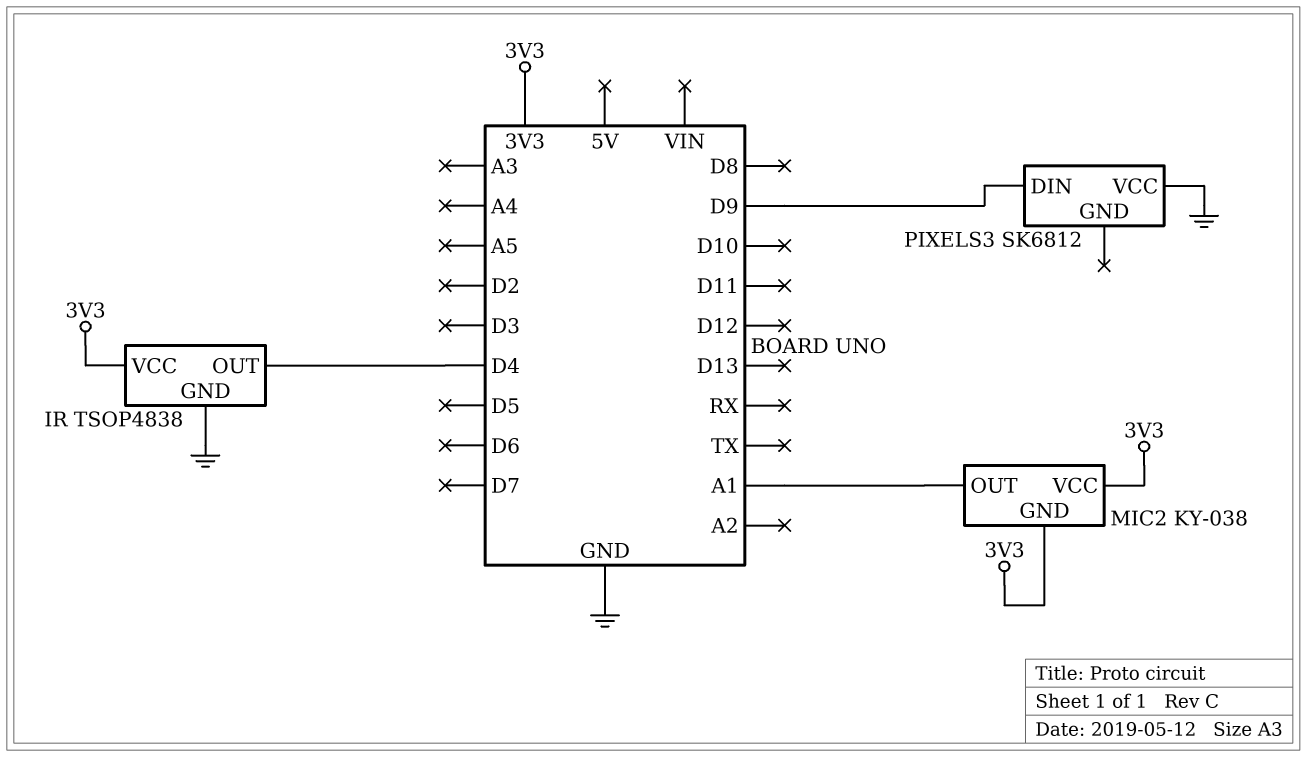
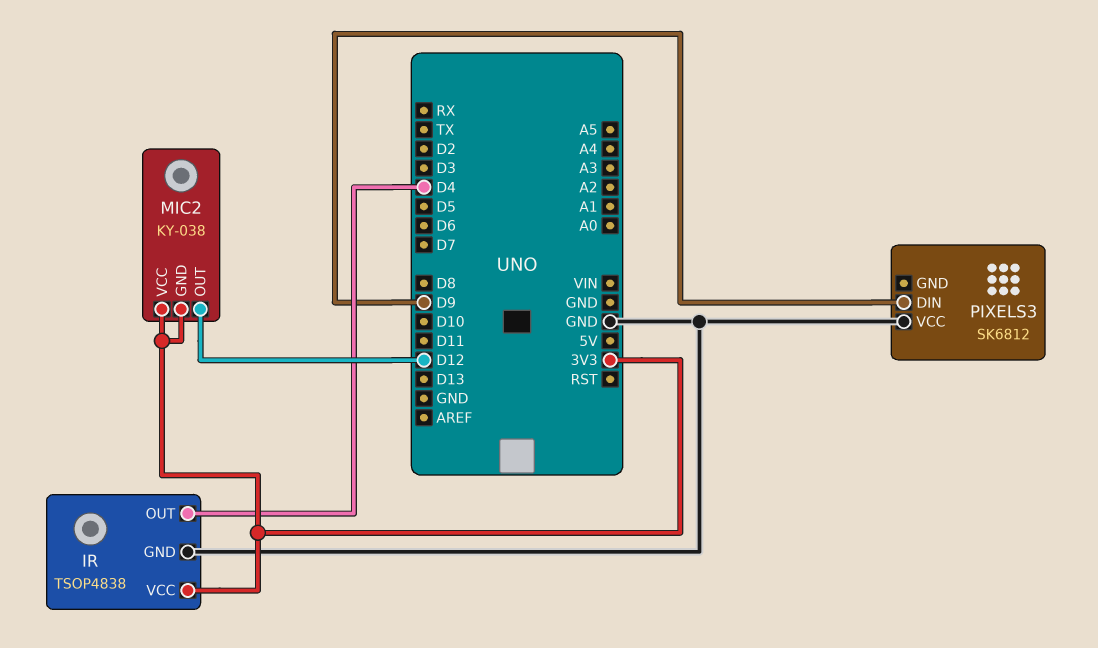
MIC2 pin OUT: A1 -> D12

